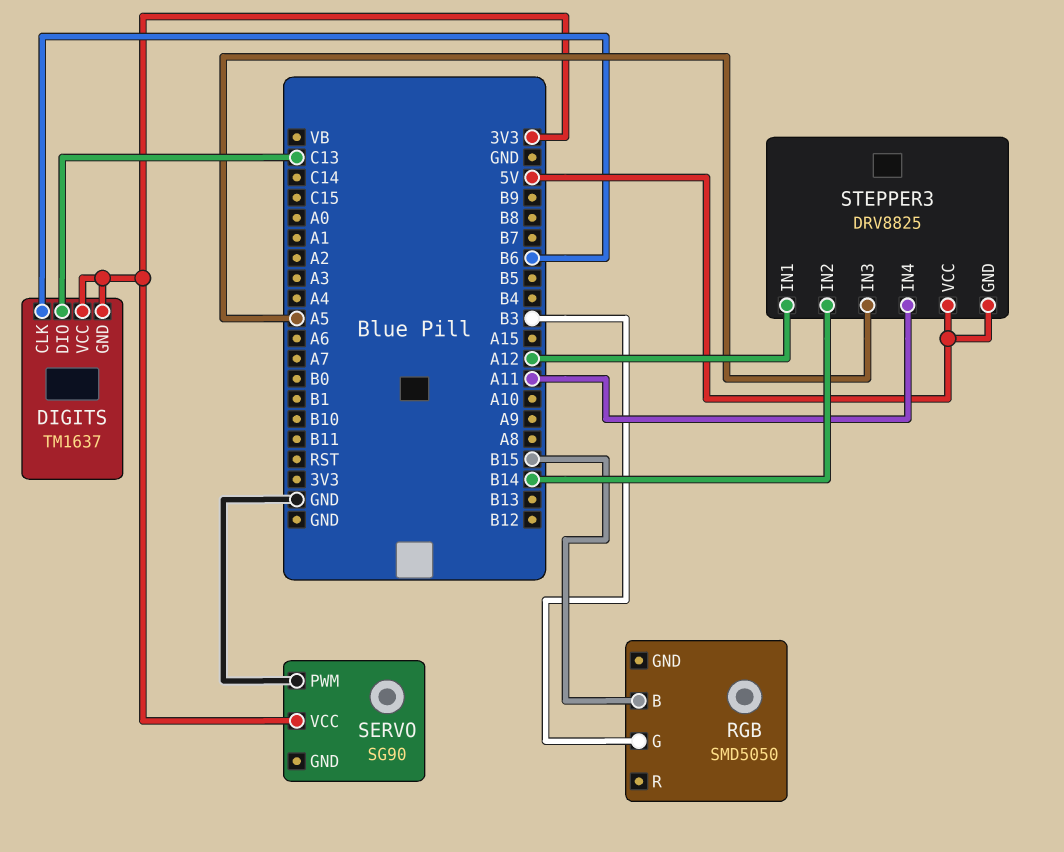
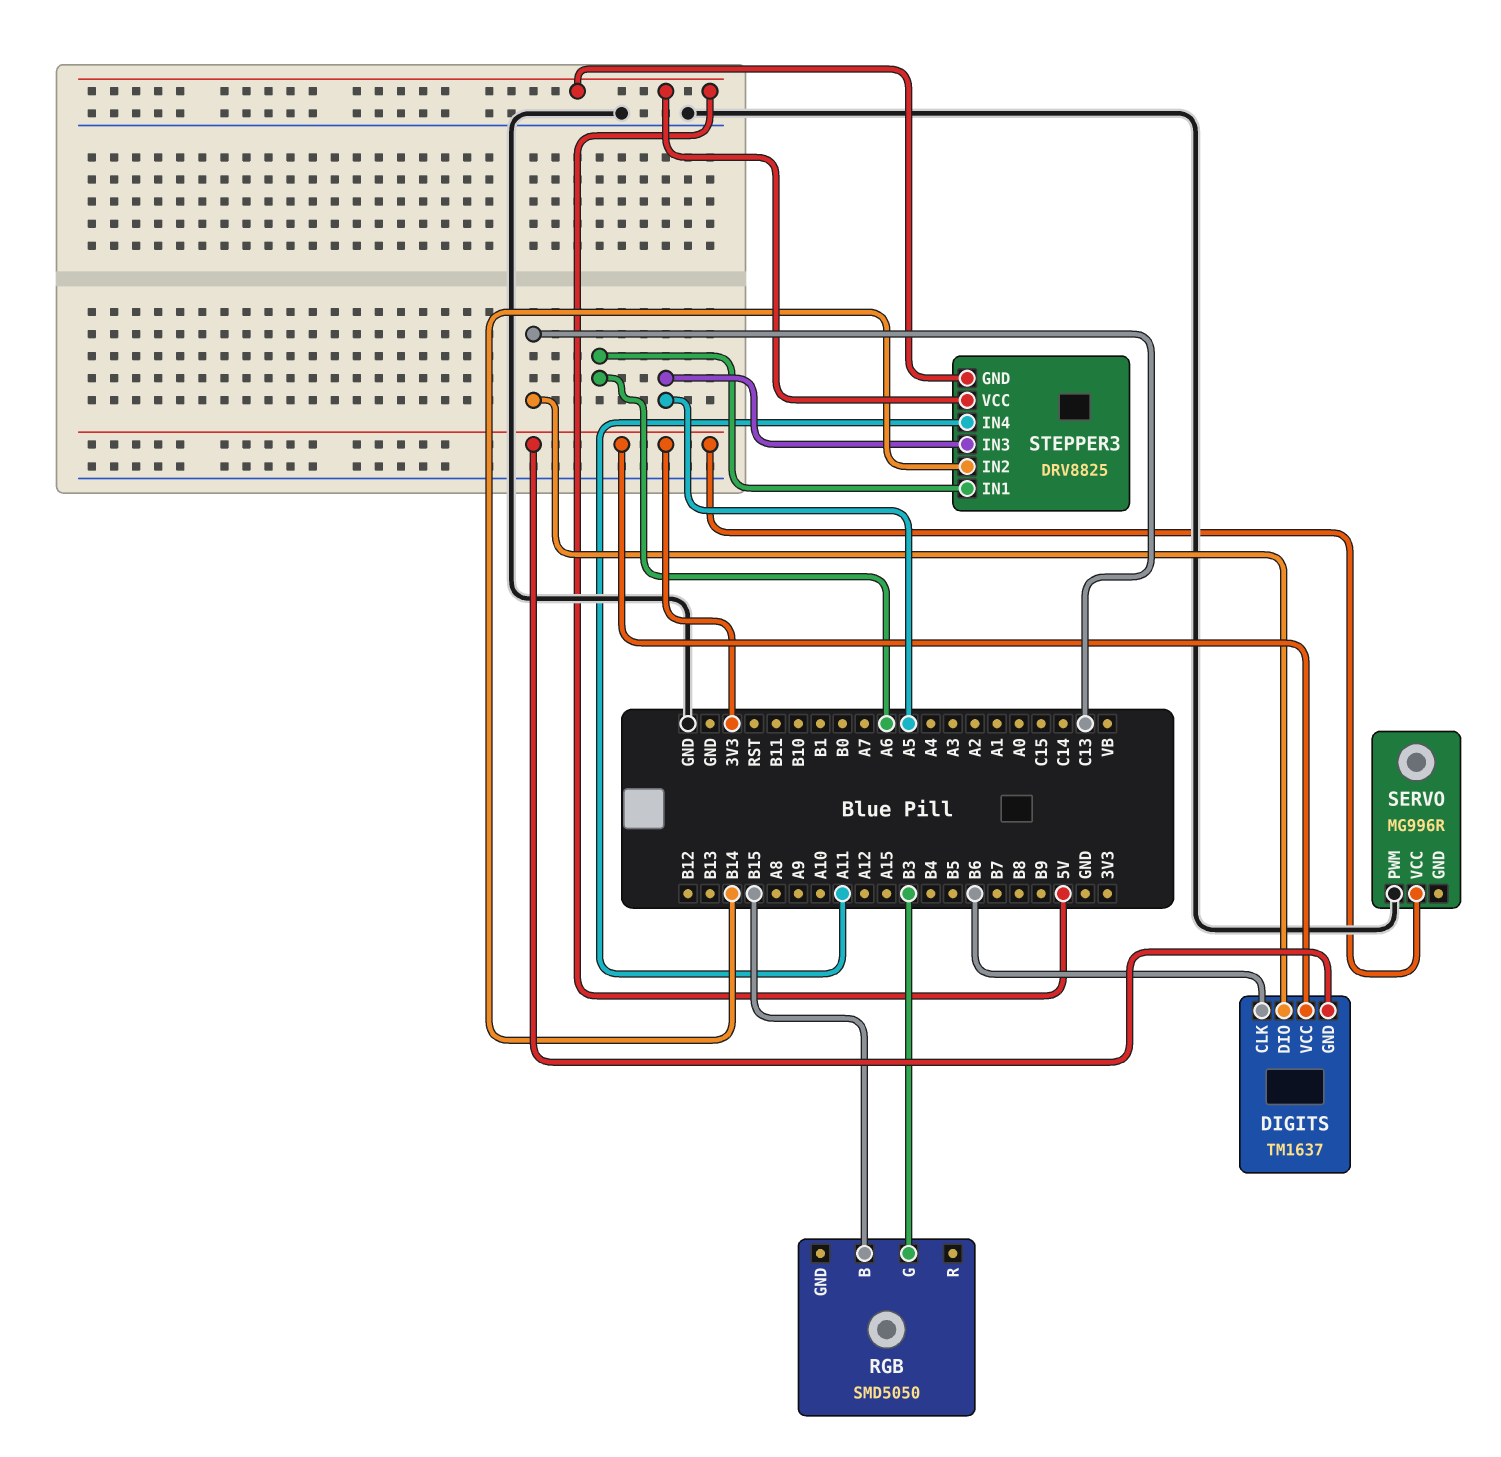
SERVO: SG90 -> MG996R
STEPPER3 pin IN1: A12 -> A6

